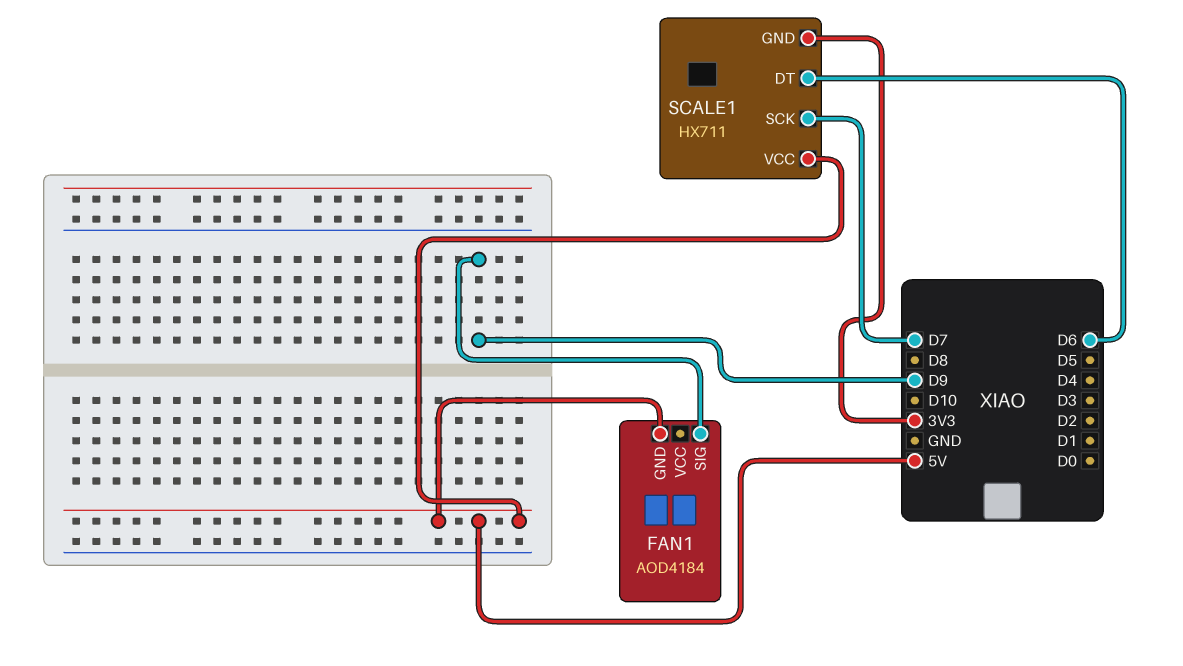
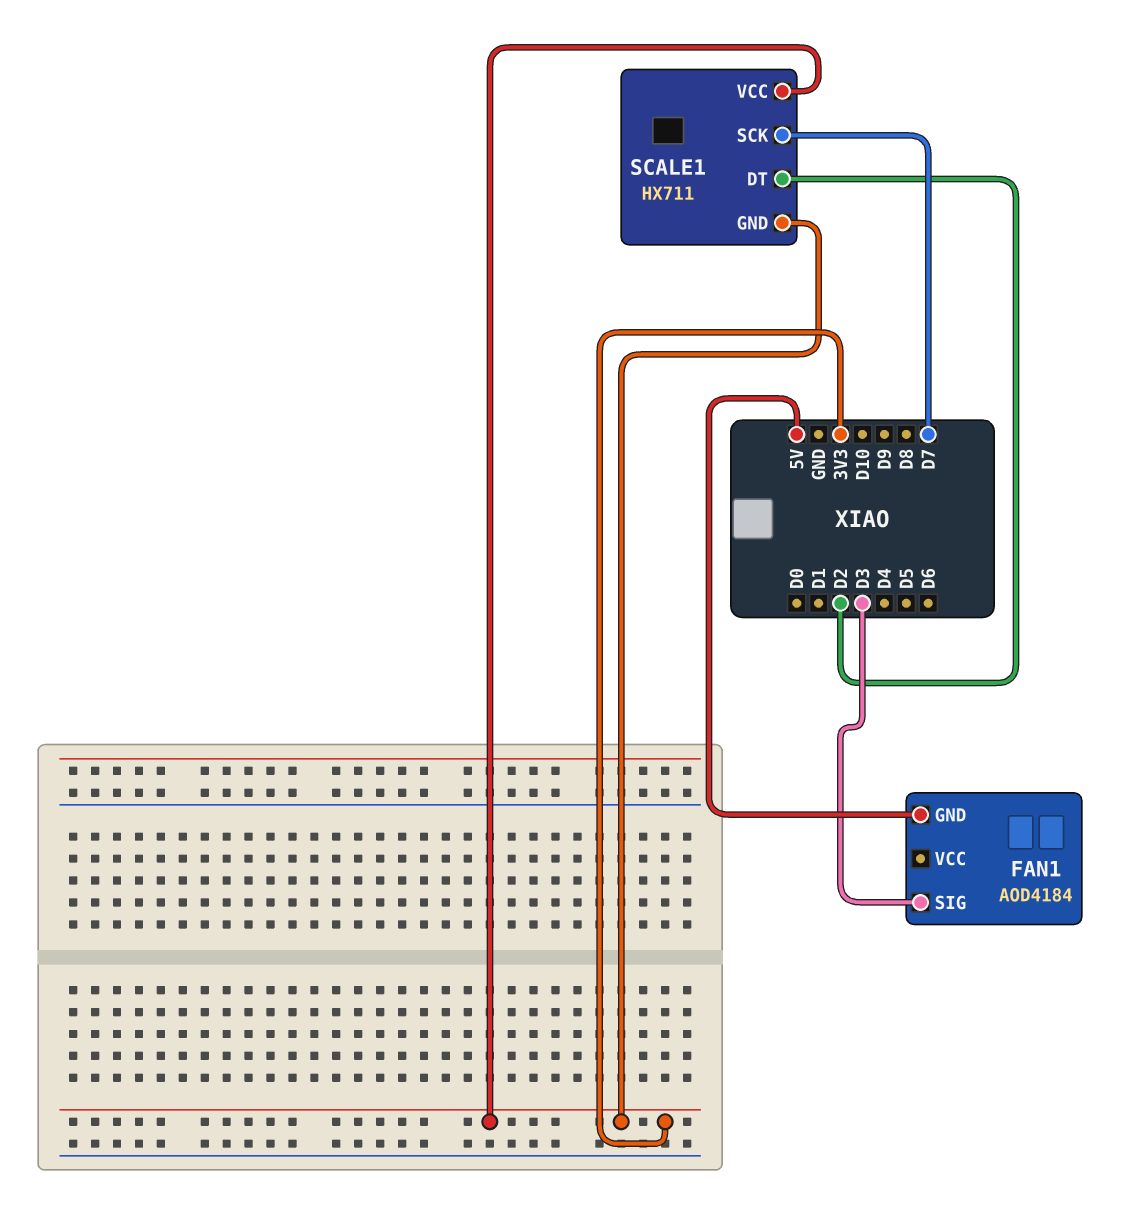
FAN1 pin SIG: D9 -> D3
SCALE1 pin DT: D6 -> D2
SCALE1 pin VCC: 5V -> 3V3

